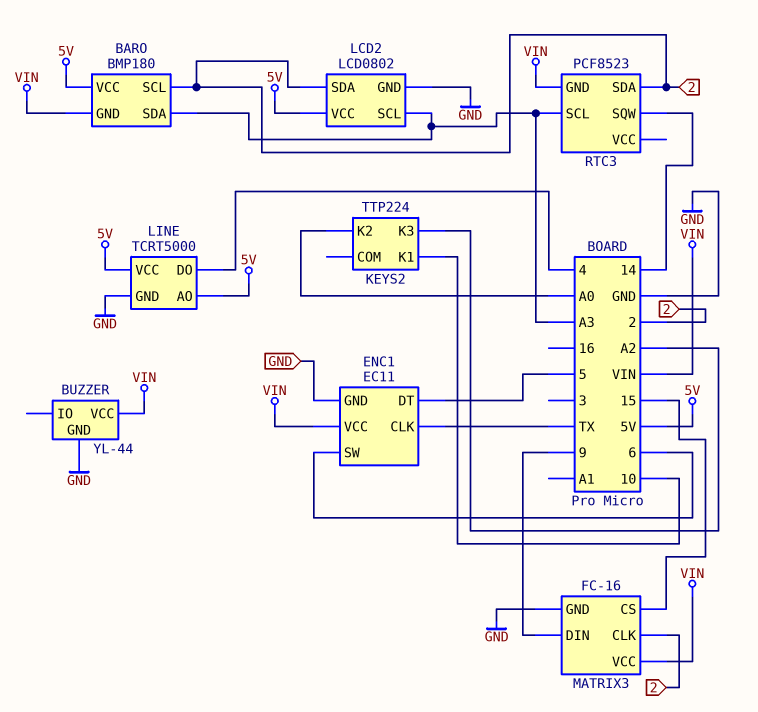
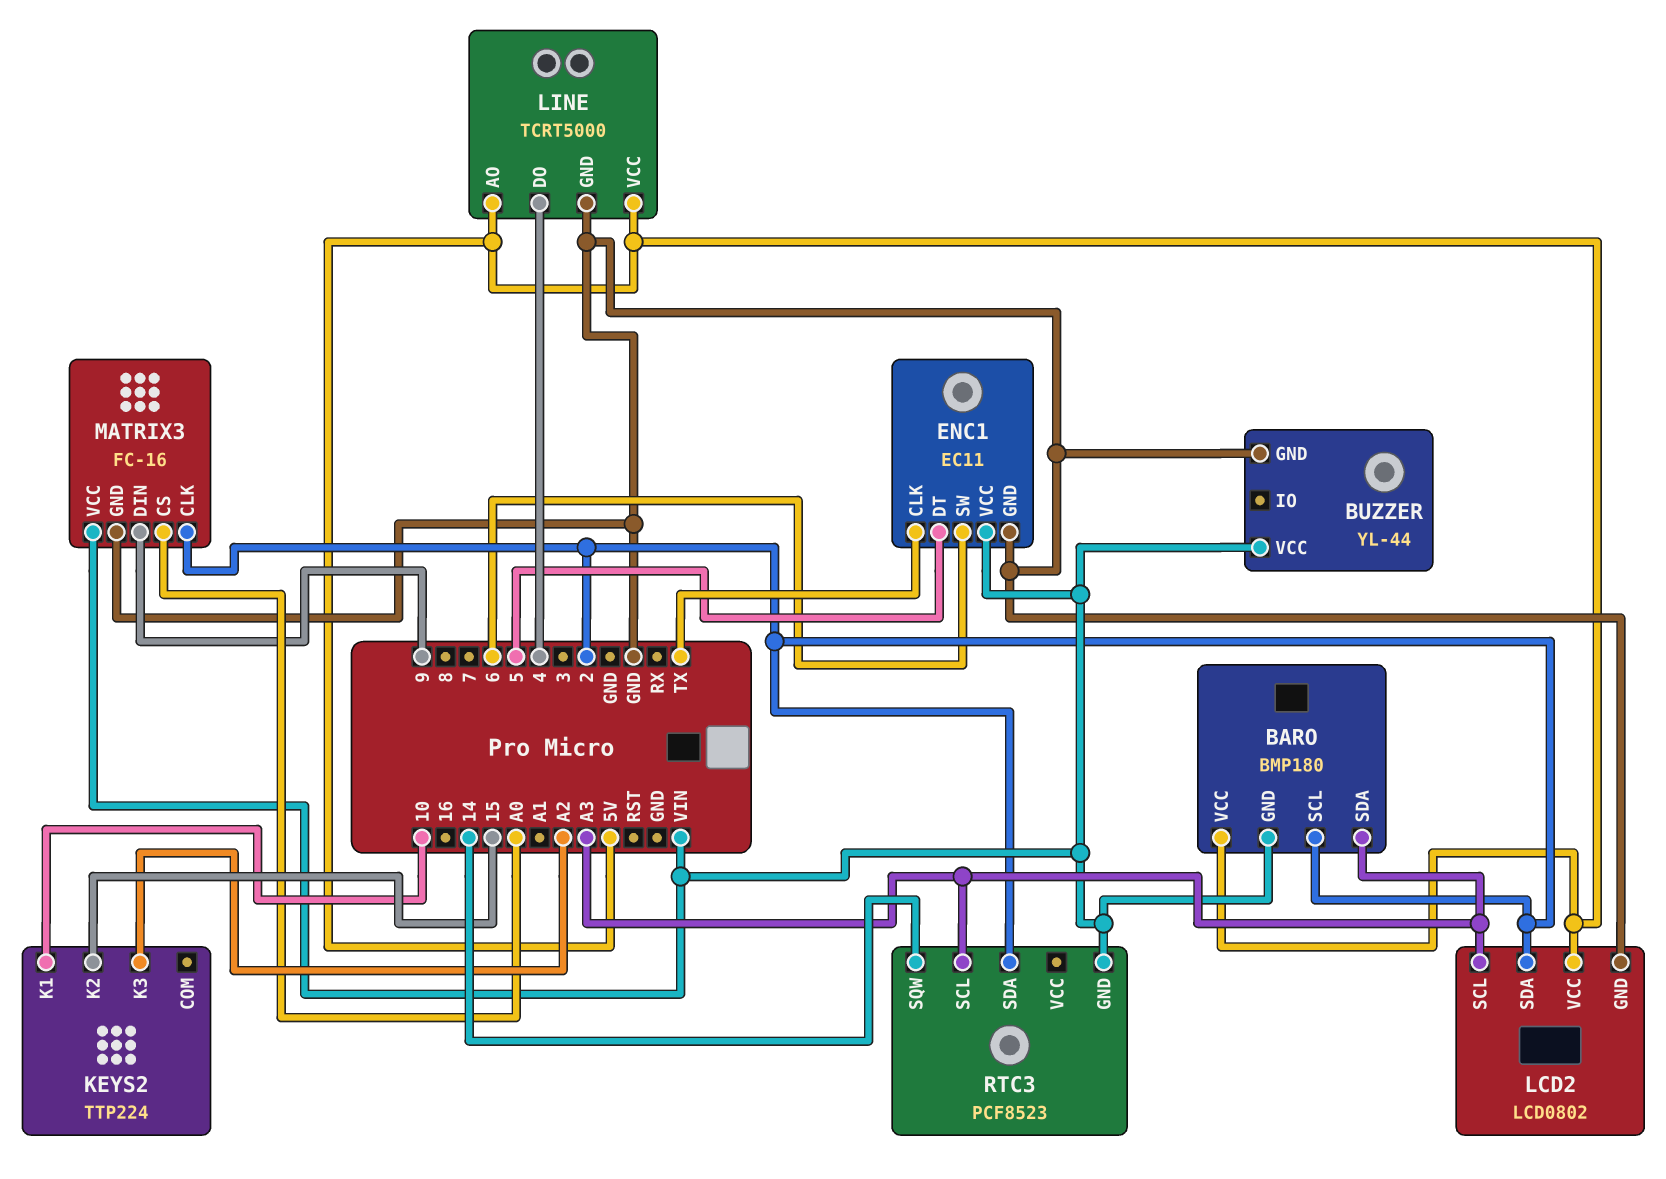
KEYS2 pin K2: A0 -> 15
MATRIX3 pin CS: 15 -> A0

